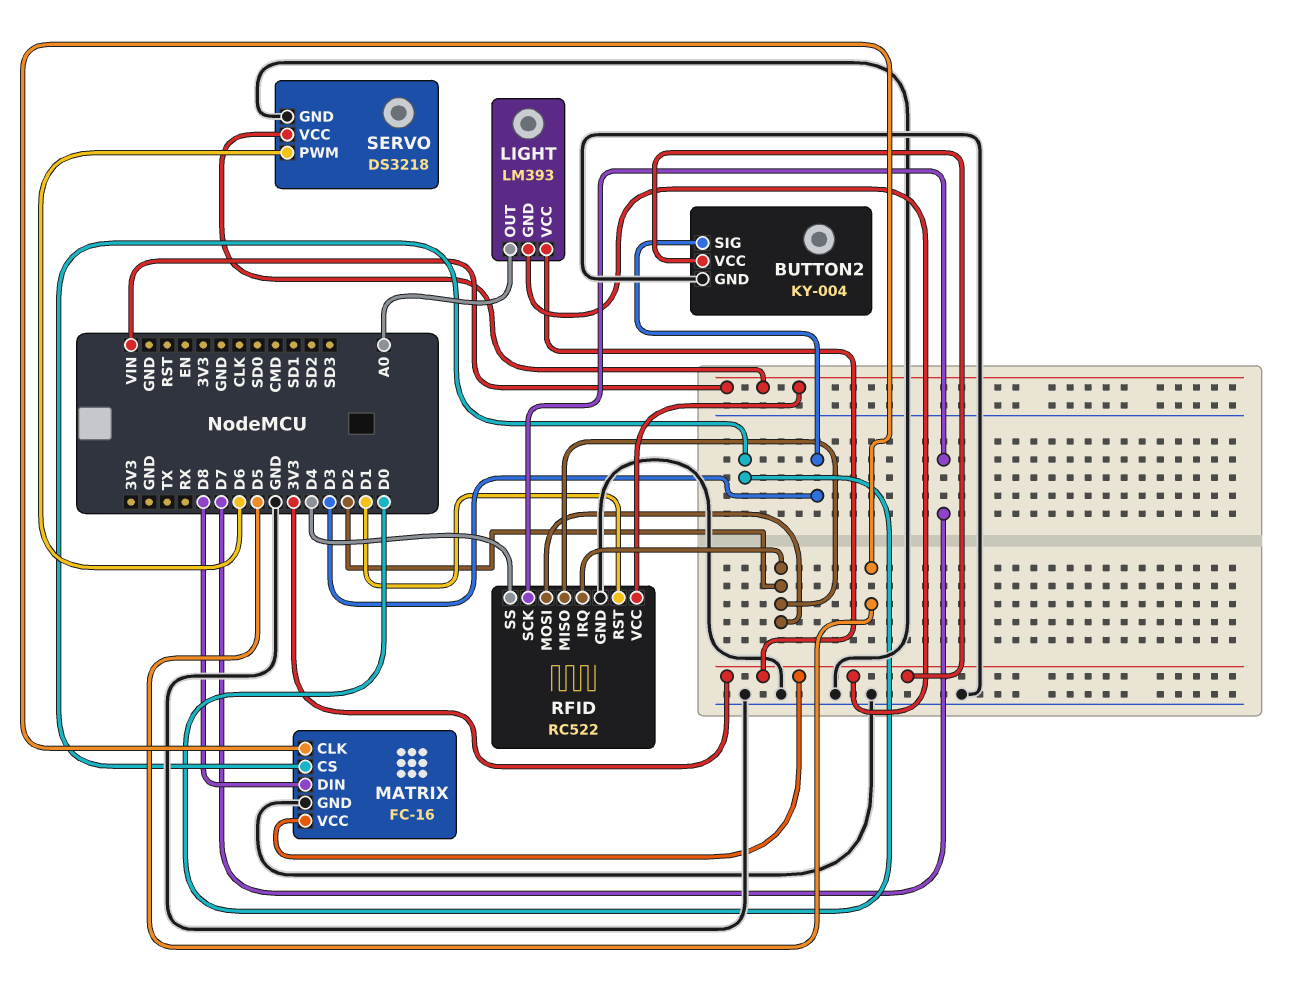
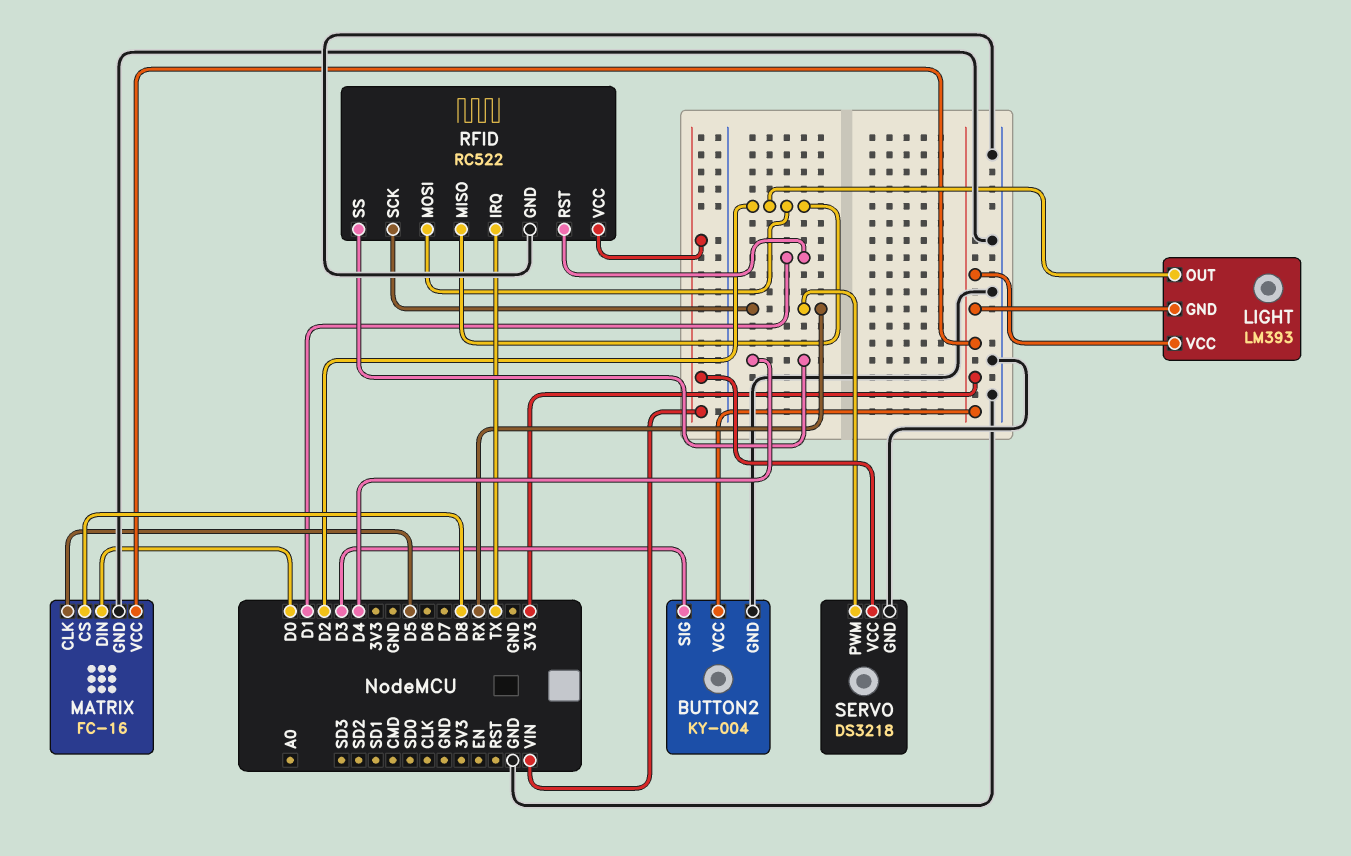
LIGHT pin OUT: A0 -> D2
MATRIX pin CS: D0 -> D8
MATRIX pin DIN: D8 -> D0
RFID pin IRQ: D2 -> TX
RFID pin SCK: D7 -> RX
SERVO pin PWM: D6 -> RX

